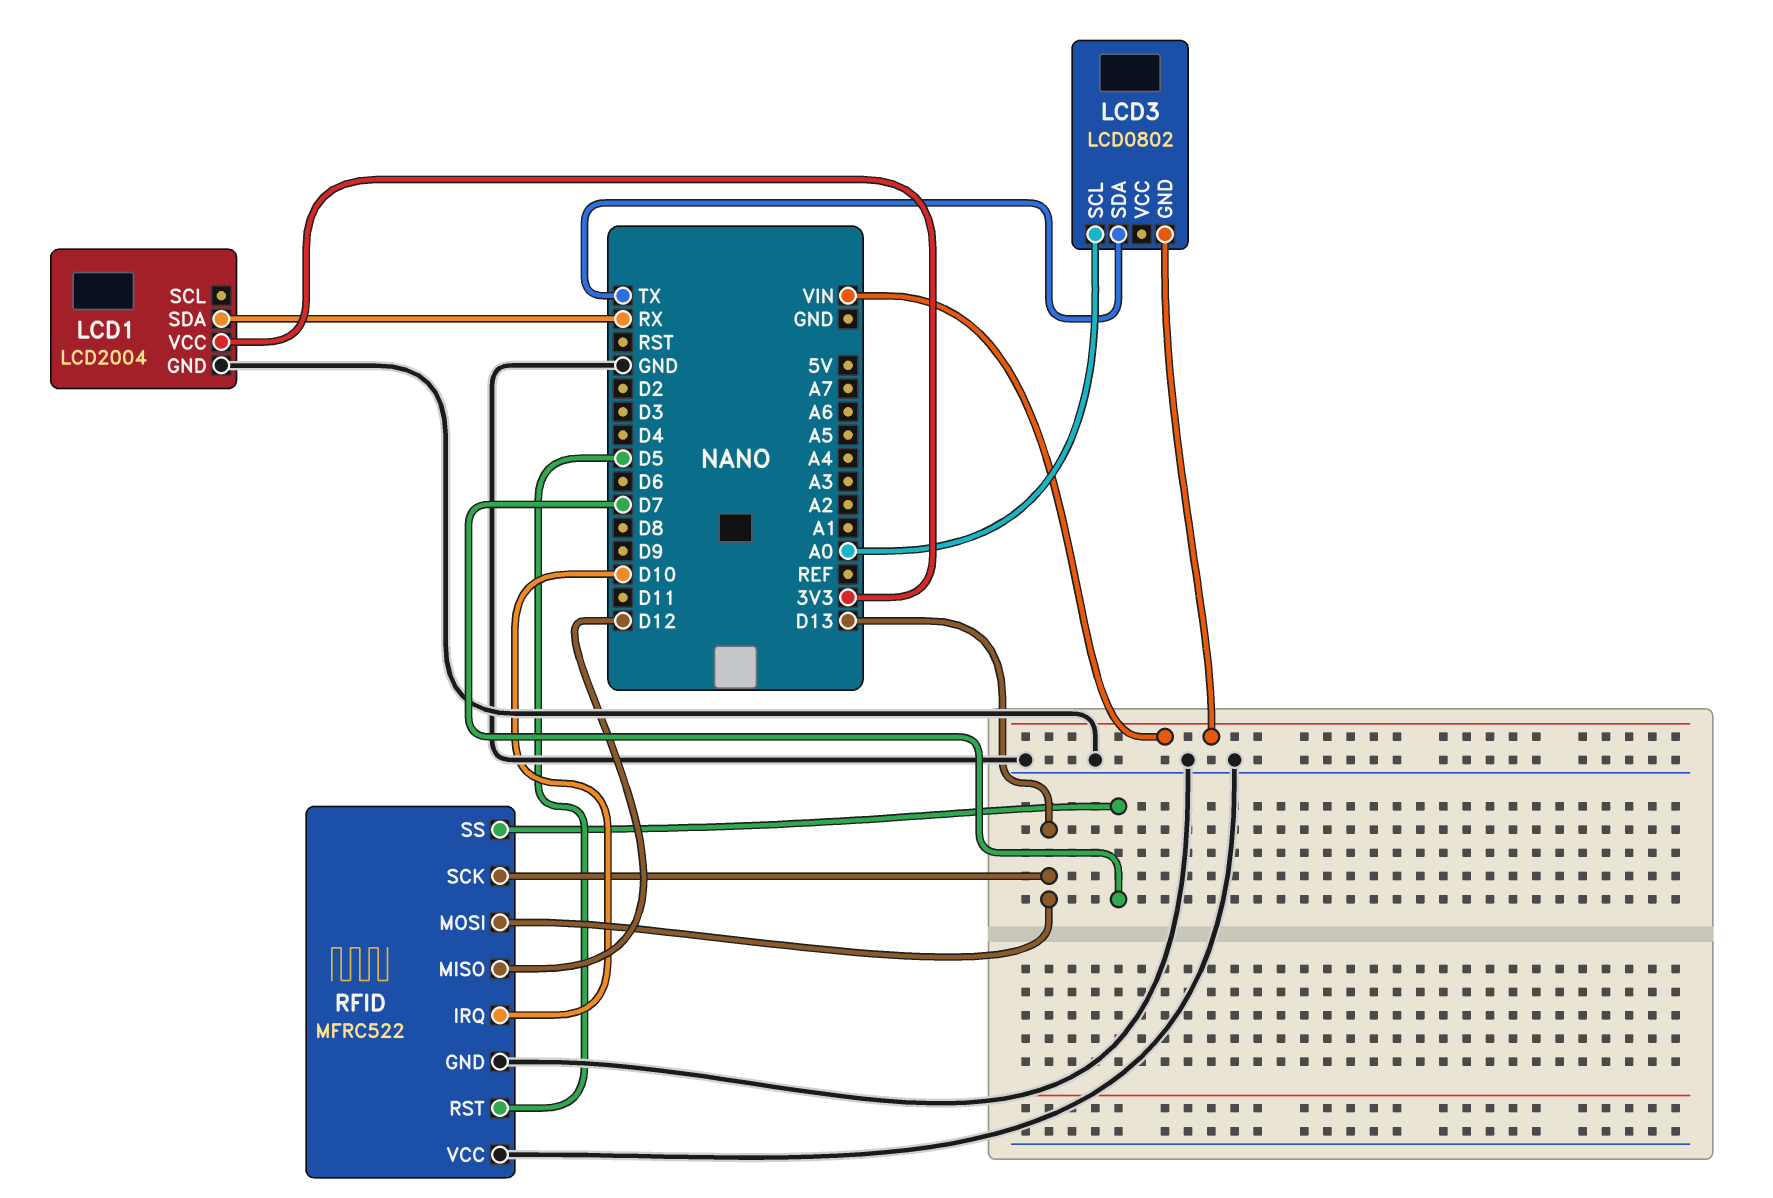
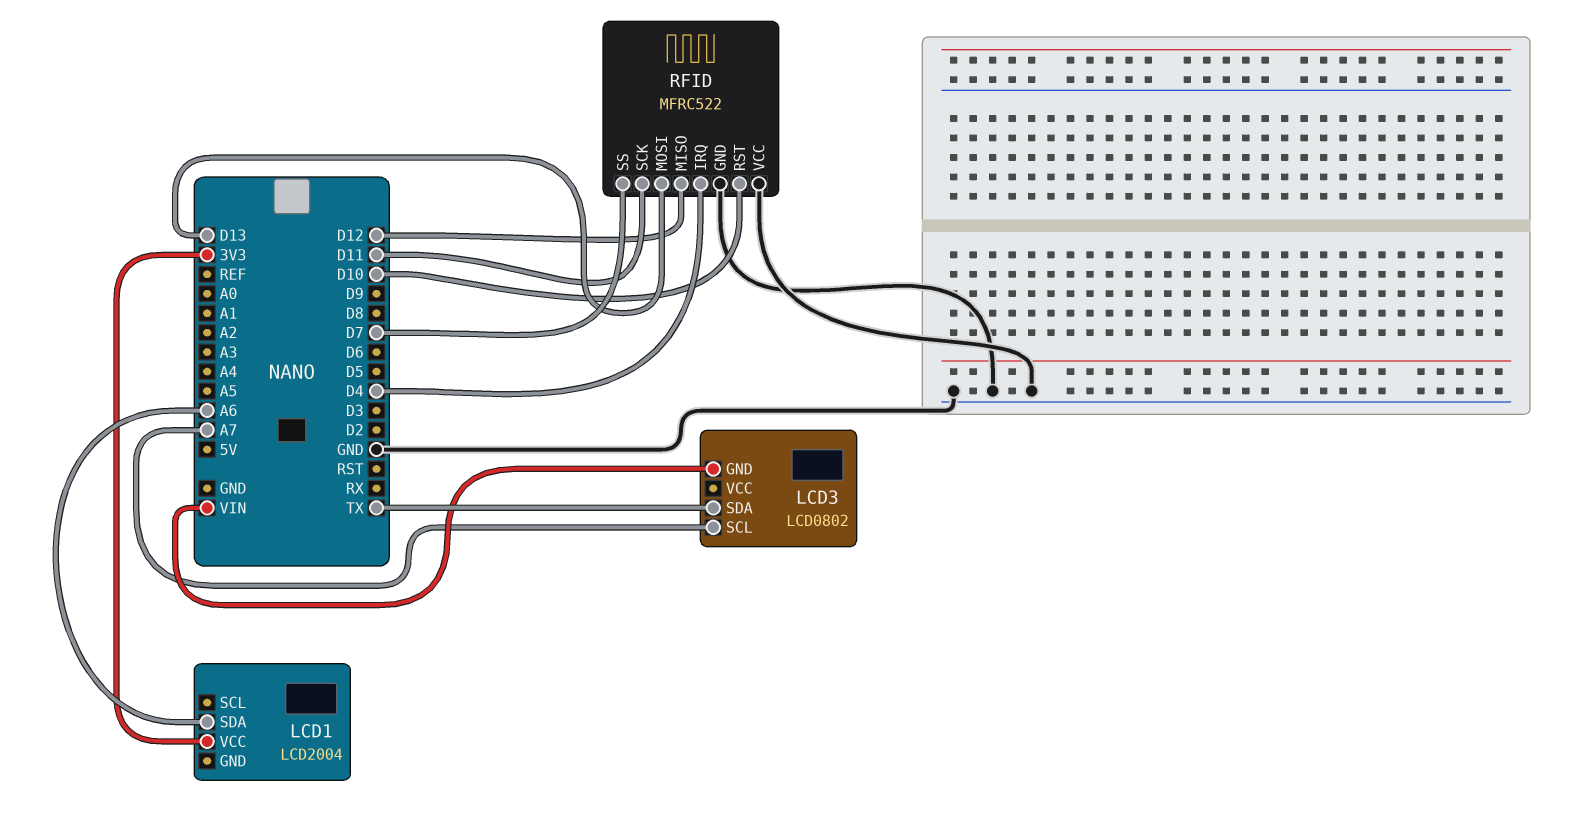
LCD1 pin GND: GND -> none
LCD1 pin SDA: RX -> A6
LCD3 pin SCL: A0 -> A7
RFID pin IRQ: D10 -> D4
RFID pin RST: D5 -> D10
RFID pin SCK: D13 -> D11

